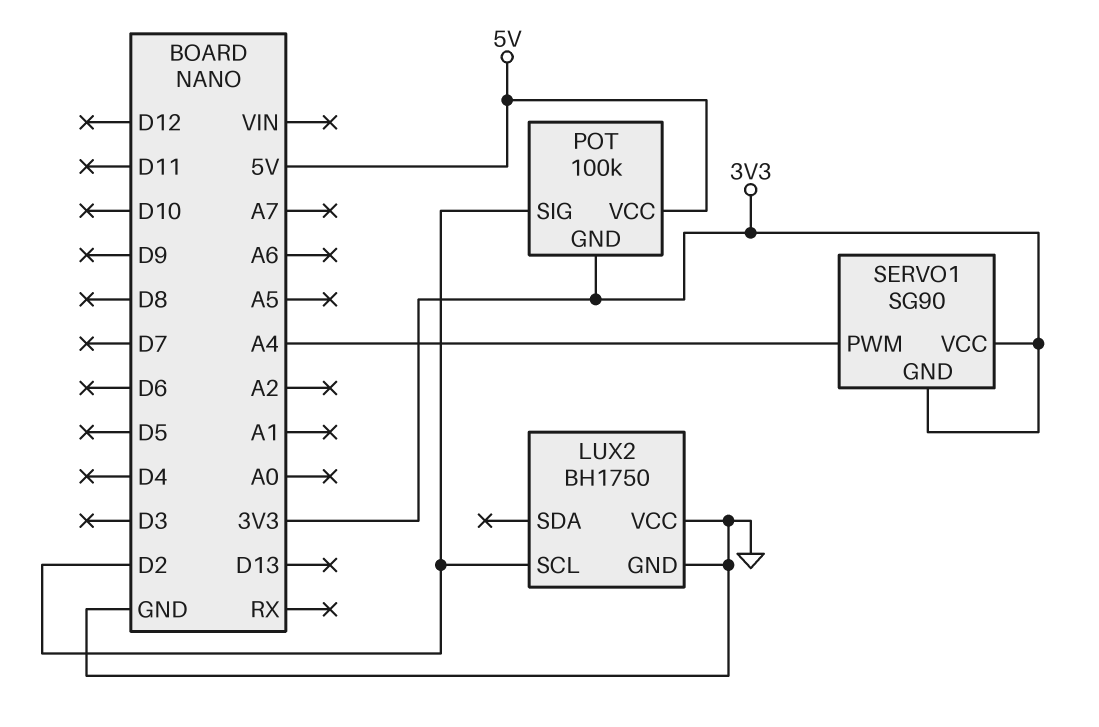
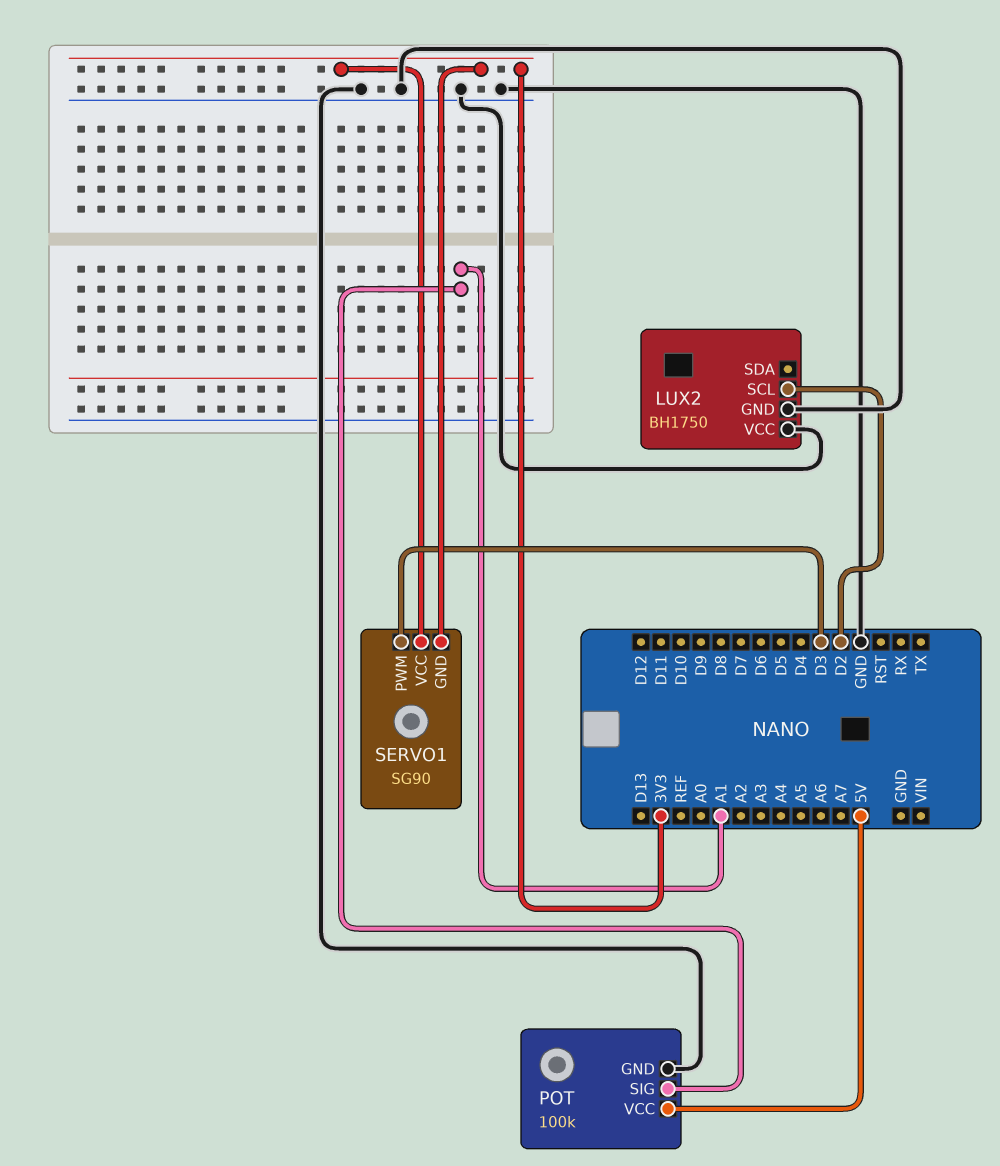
POT pin GND: 3V3 -> GND
POT pin SIG: D2 -> A1
SERVO1 pin PWM: A4 -> D3

